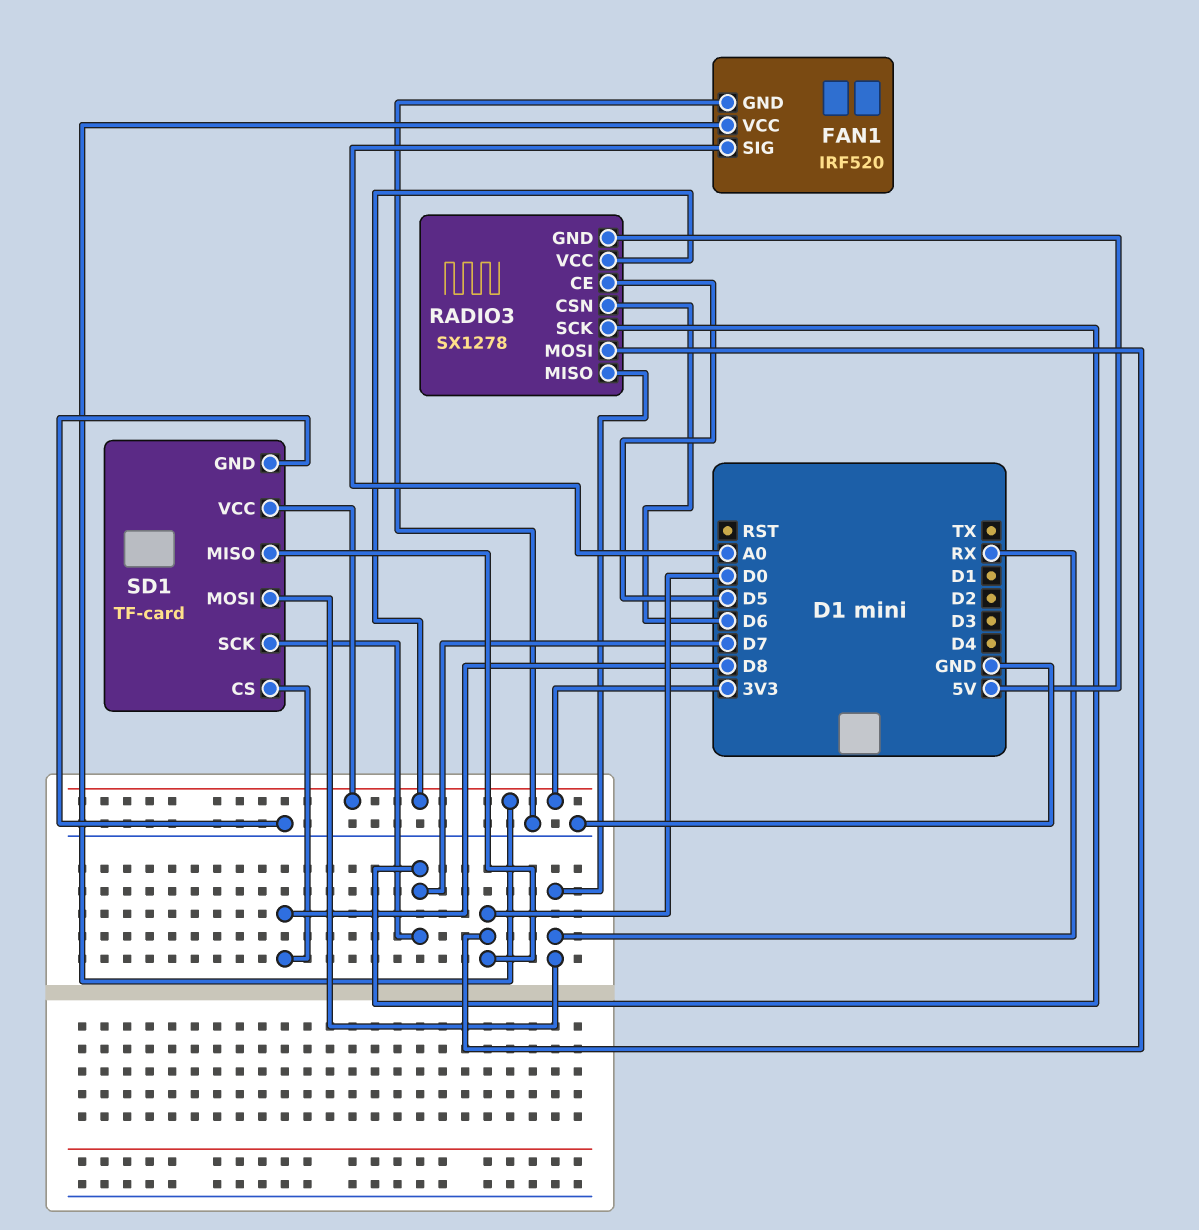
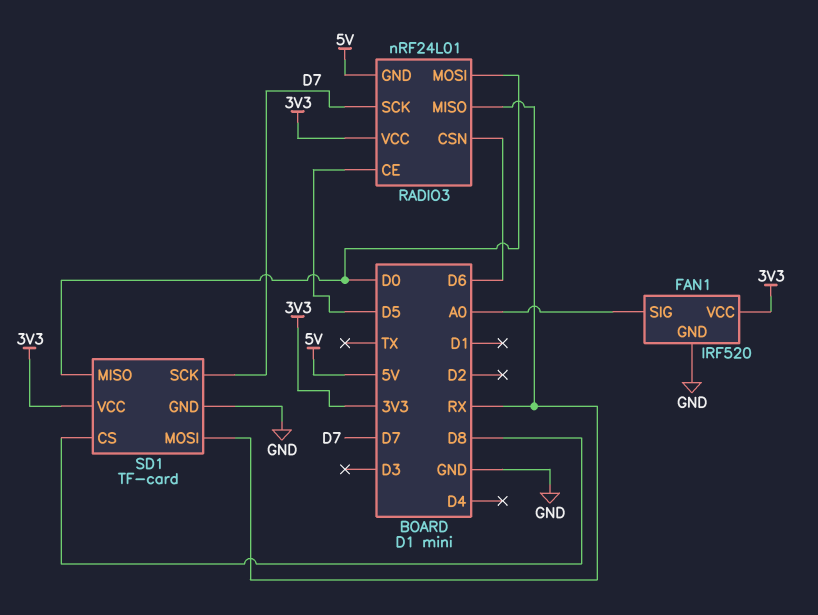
RADIO3: SX1278 -> nRF24L01

